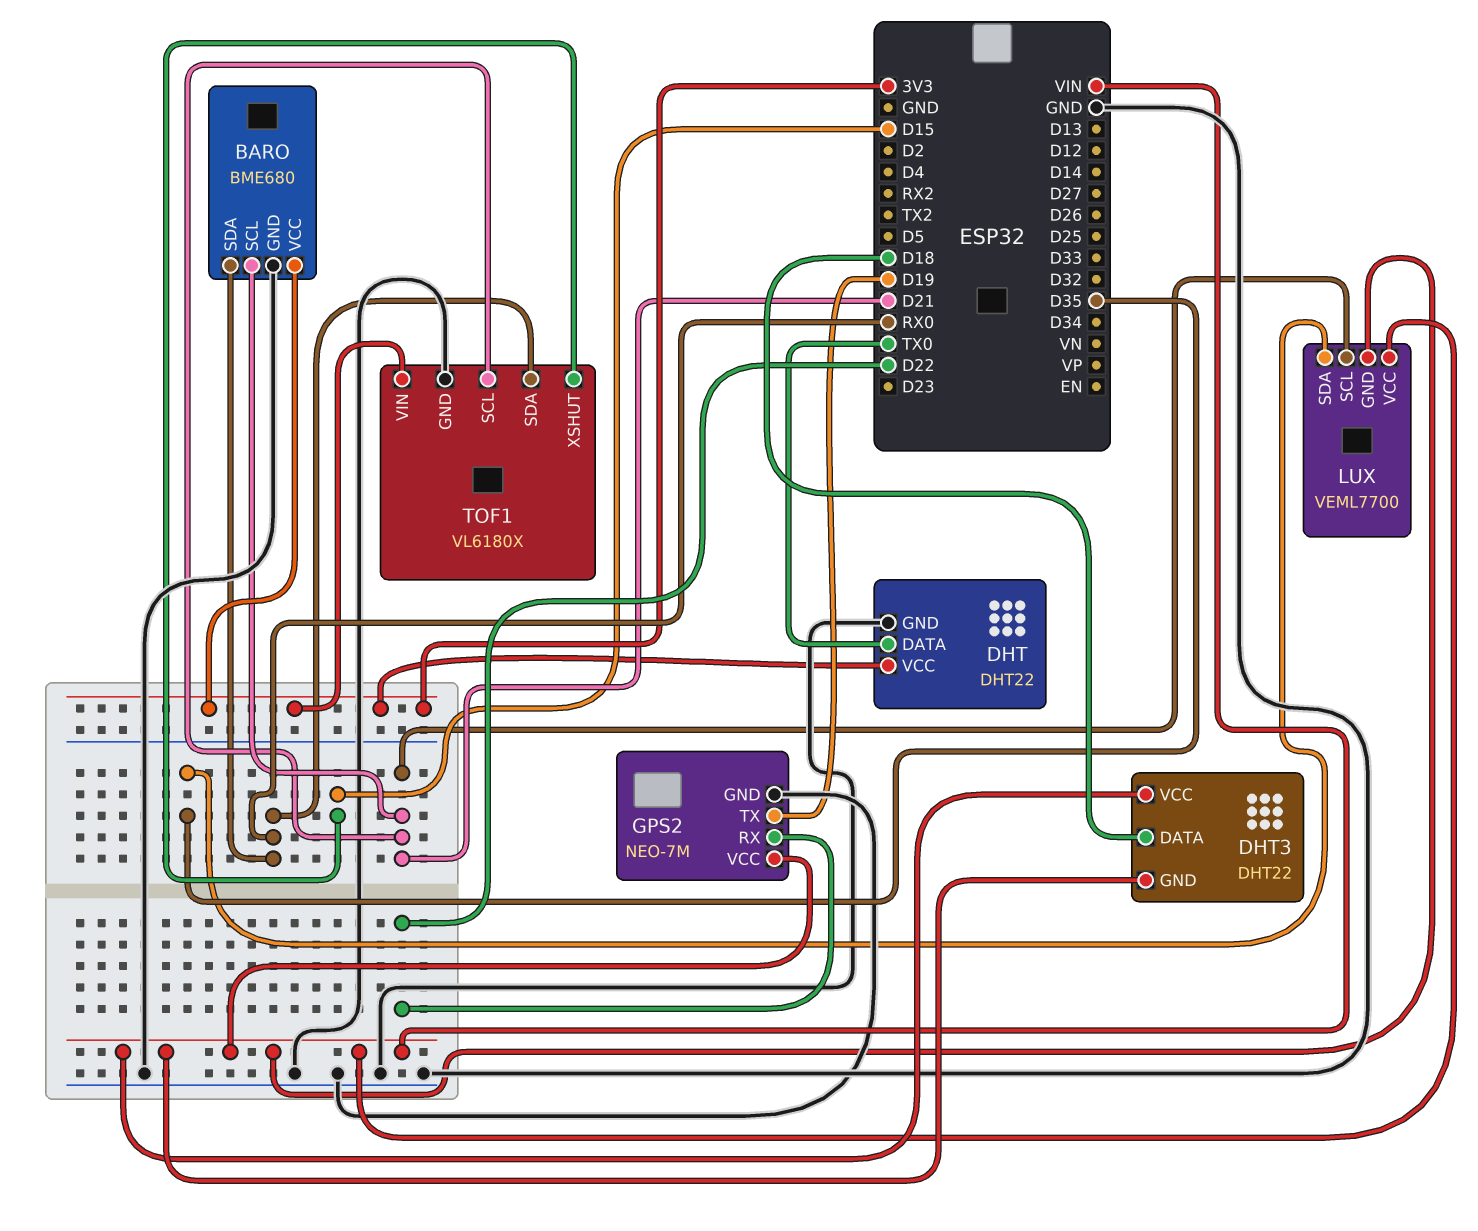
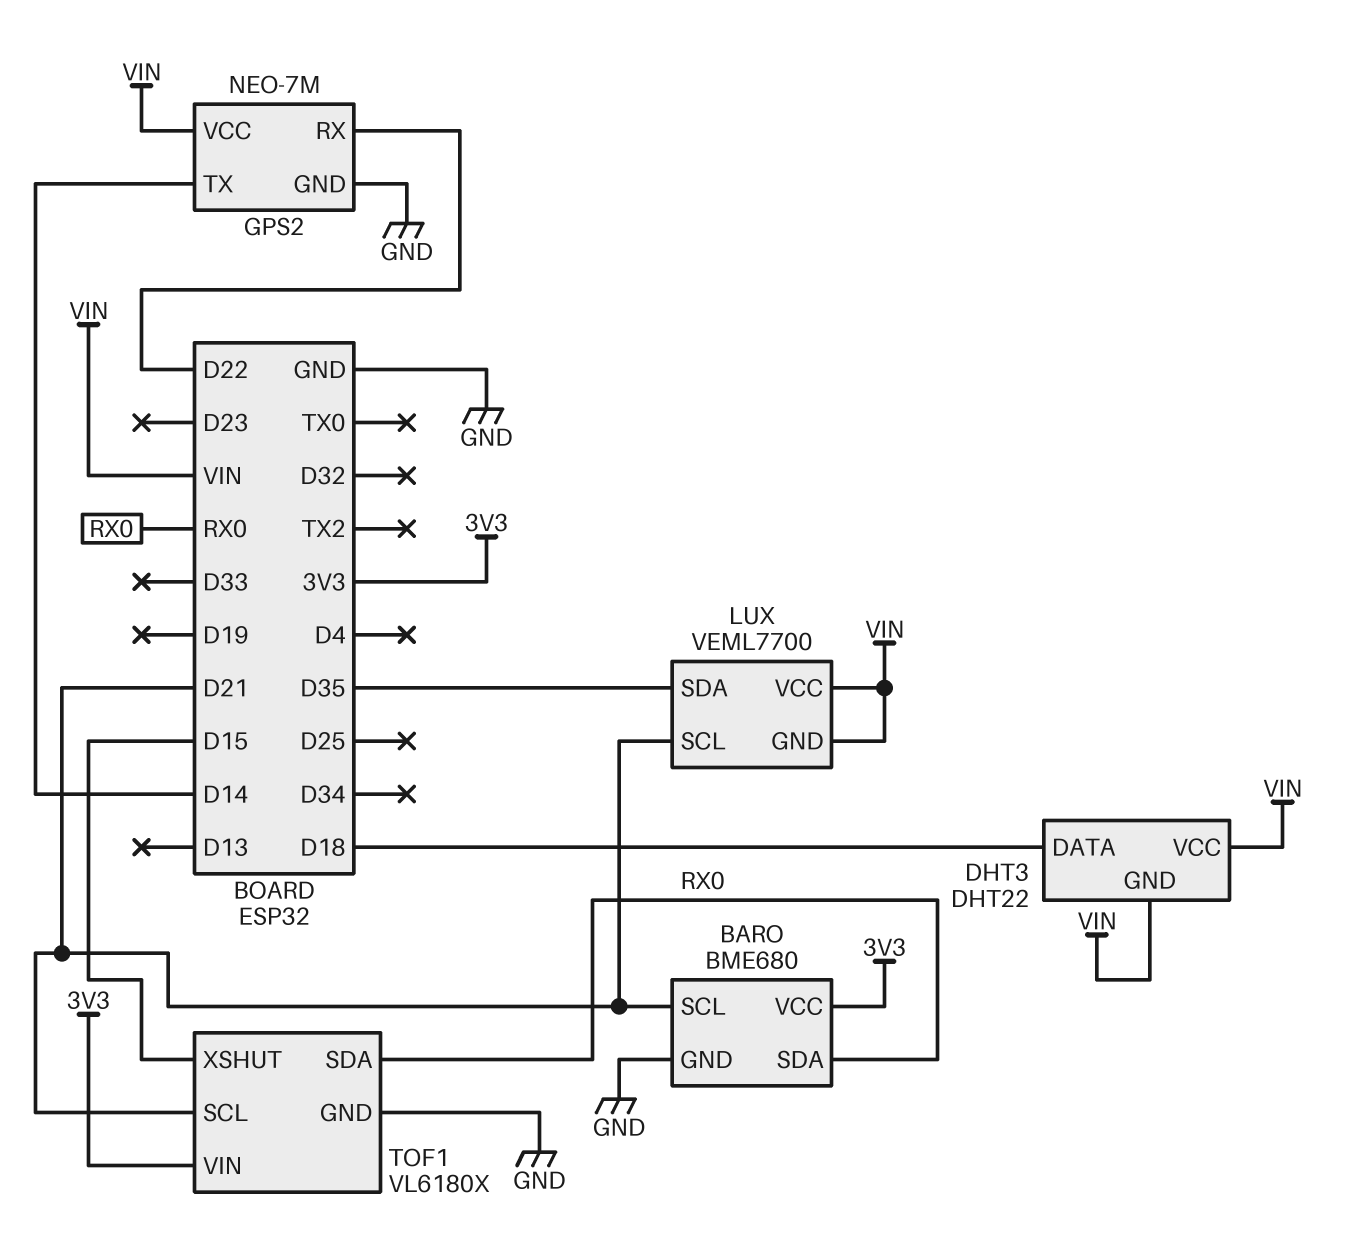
DHT: DHT22 -> none
DHT pin DATA: TX0 -> none
DHT pin GND: GND -> none
DHT pin VCC: 3V3 -> none
GPS2 pin TX: D19 -> D14

